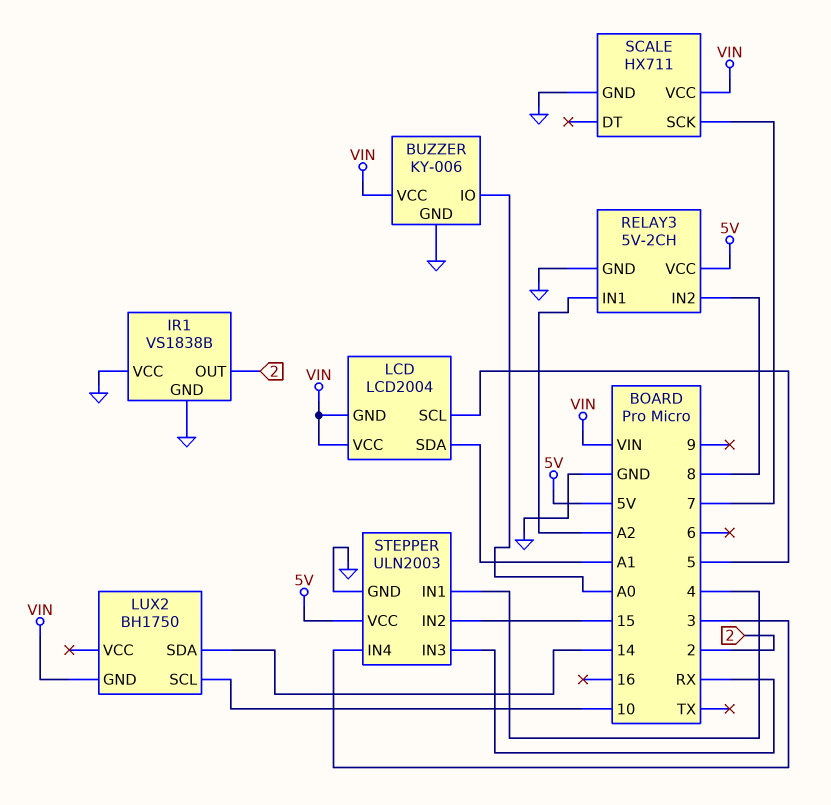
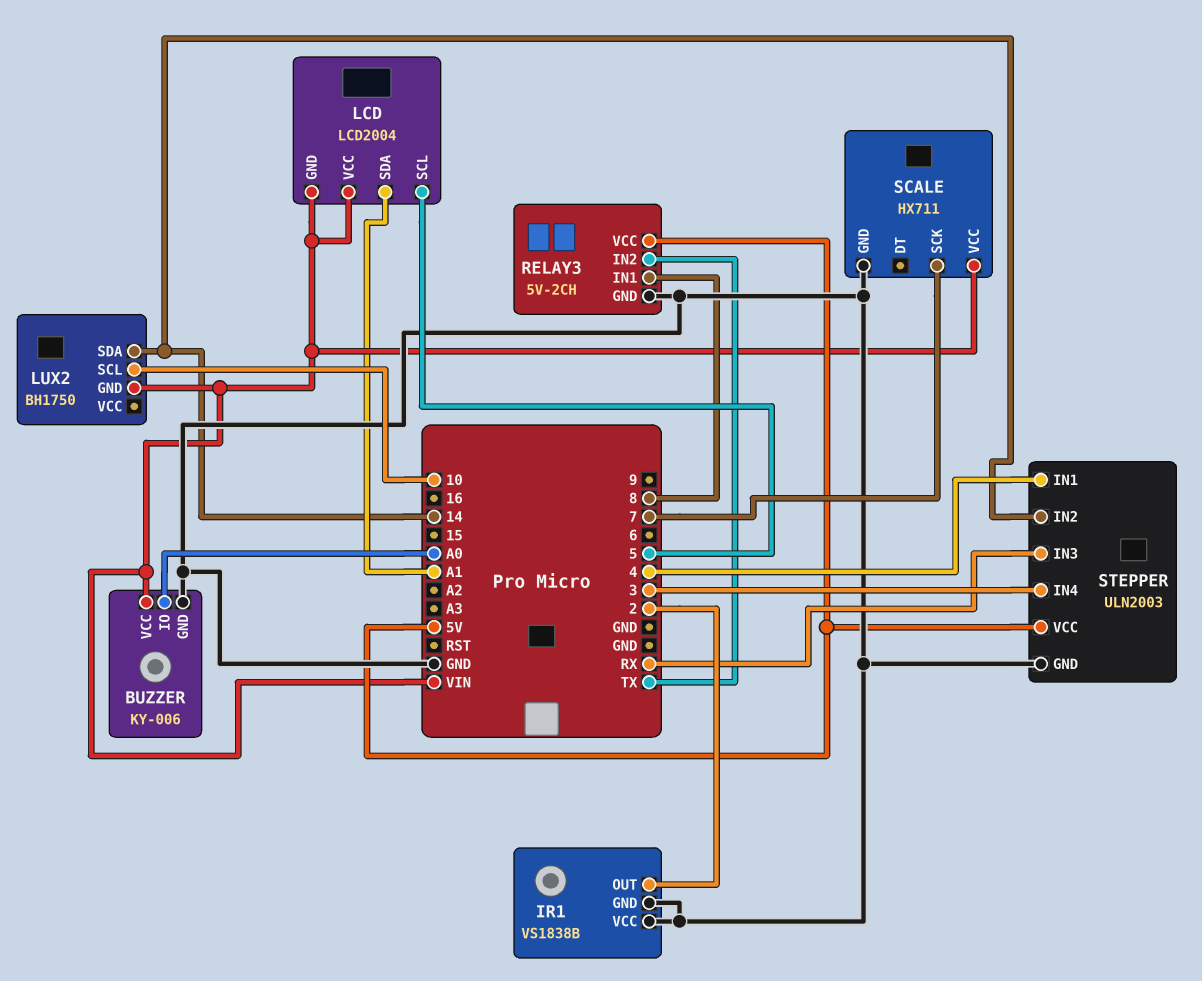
RELAY3 pin IN1: A2 -> 8
RELAY3 pin IN2: 8 -> TX
STEPPER pin IN2: 15 -> 14

